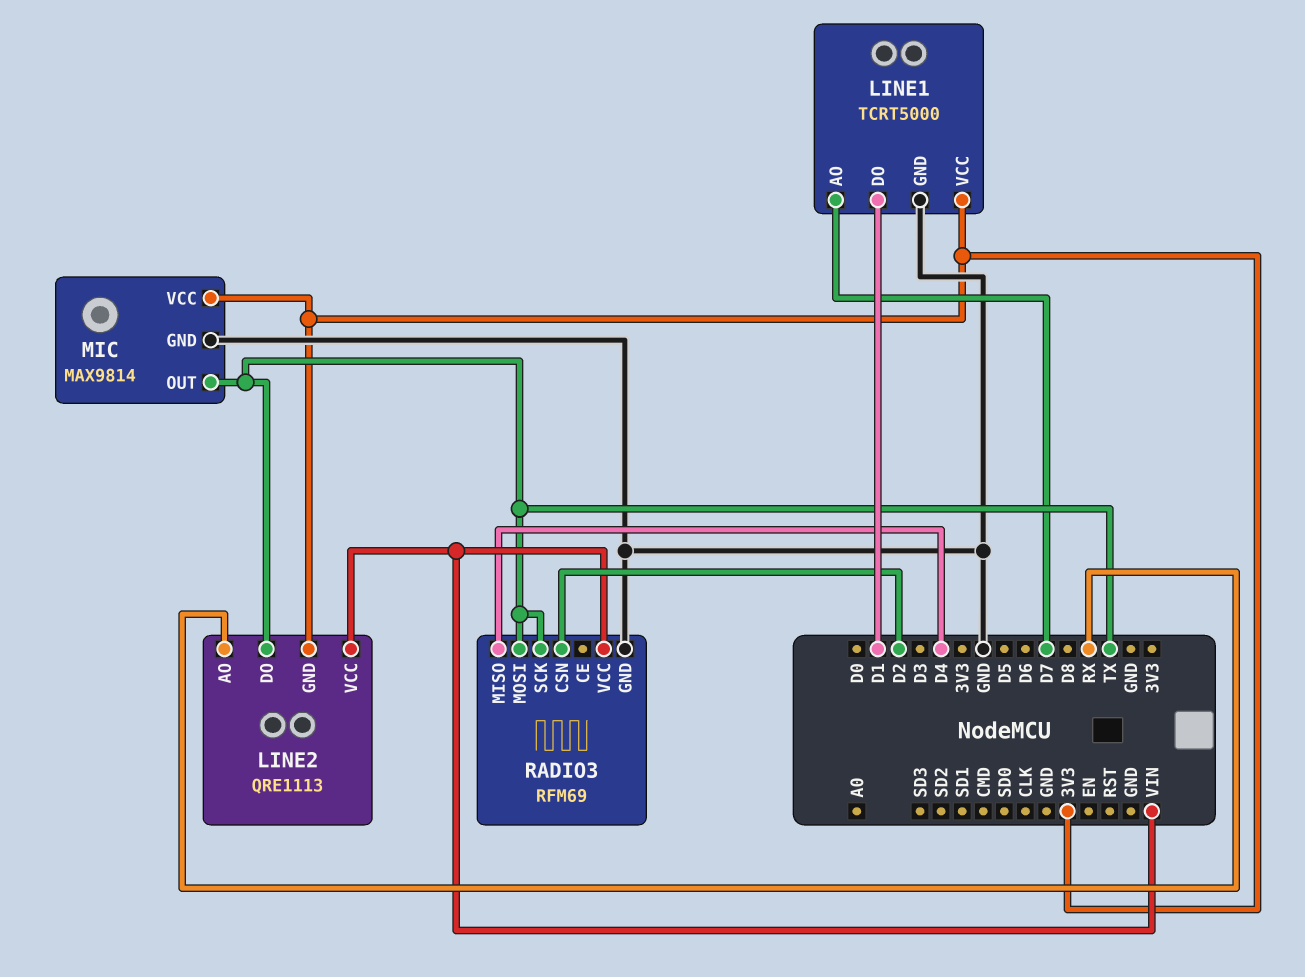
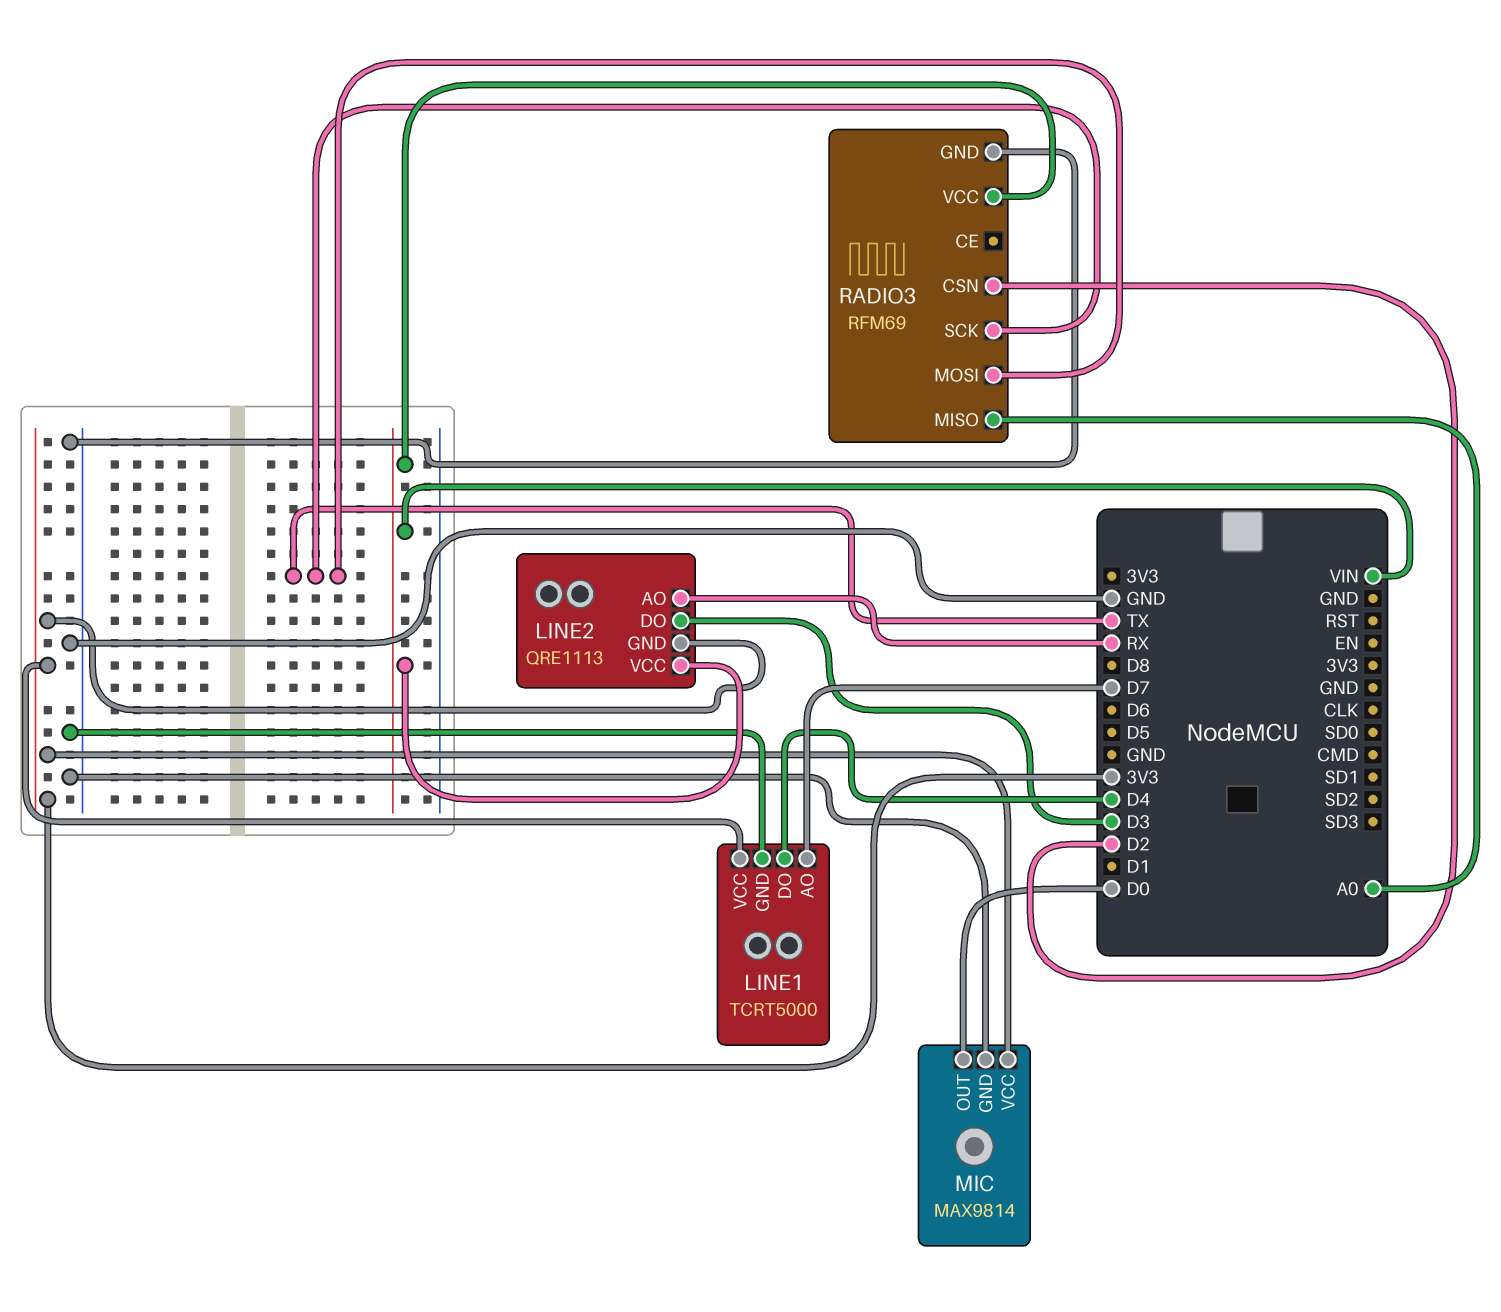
LINE1 pin DO: D1 -> D4
LINE2 pin DO: TX -> D3
MIC pin OUT: TX -> D0
RADIO3 pin MISO: D4 -> A0

